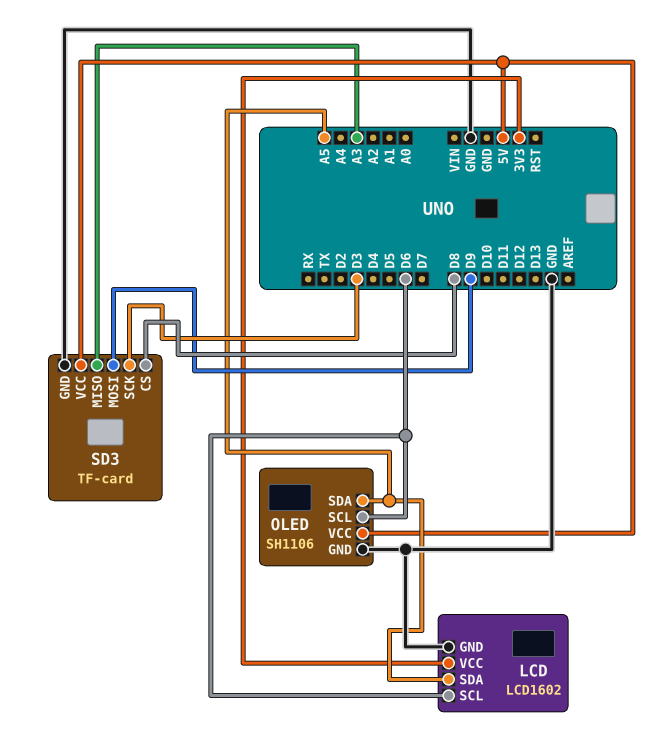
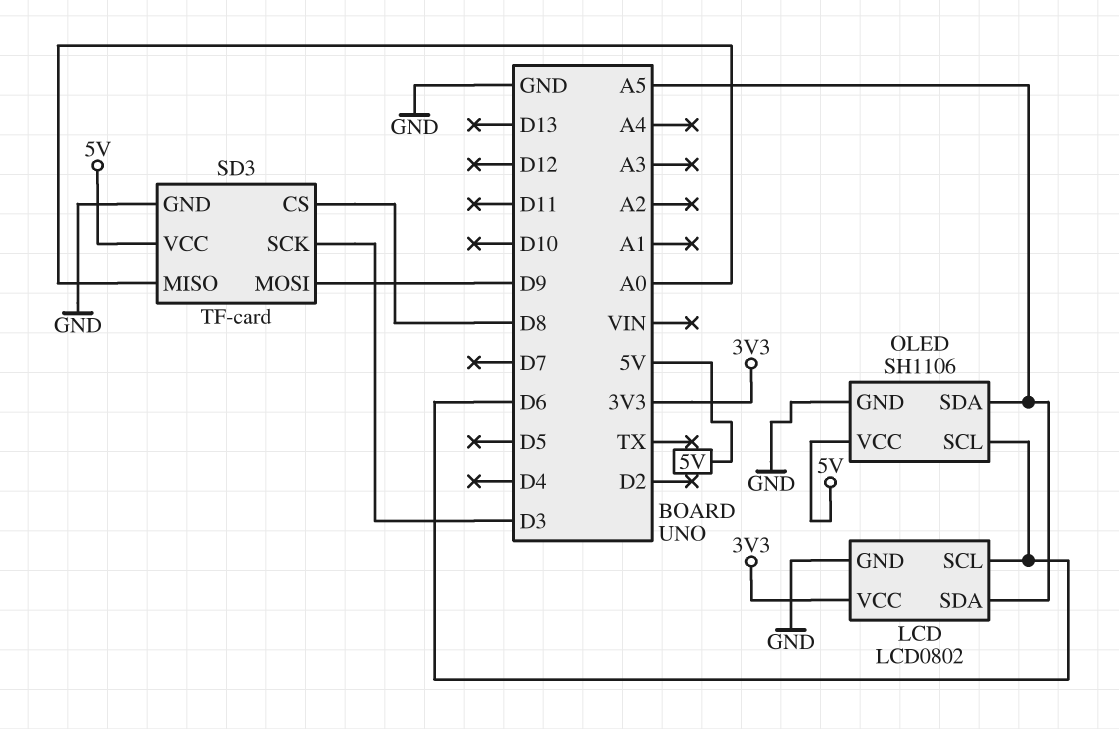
LCD: LCD1602 -> LCD0802
SD3 pin MISO: A3 -> A0

